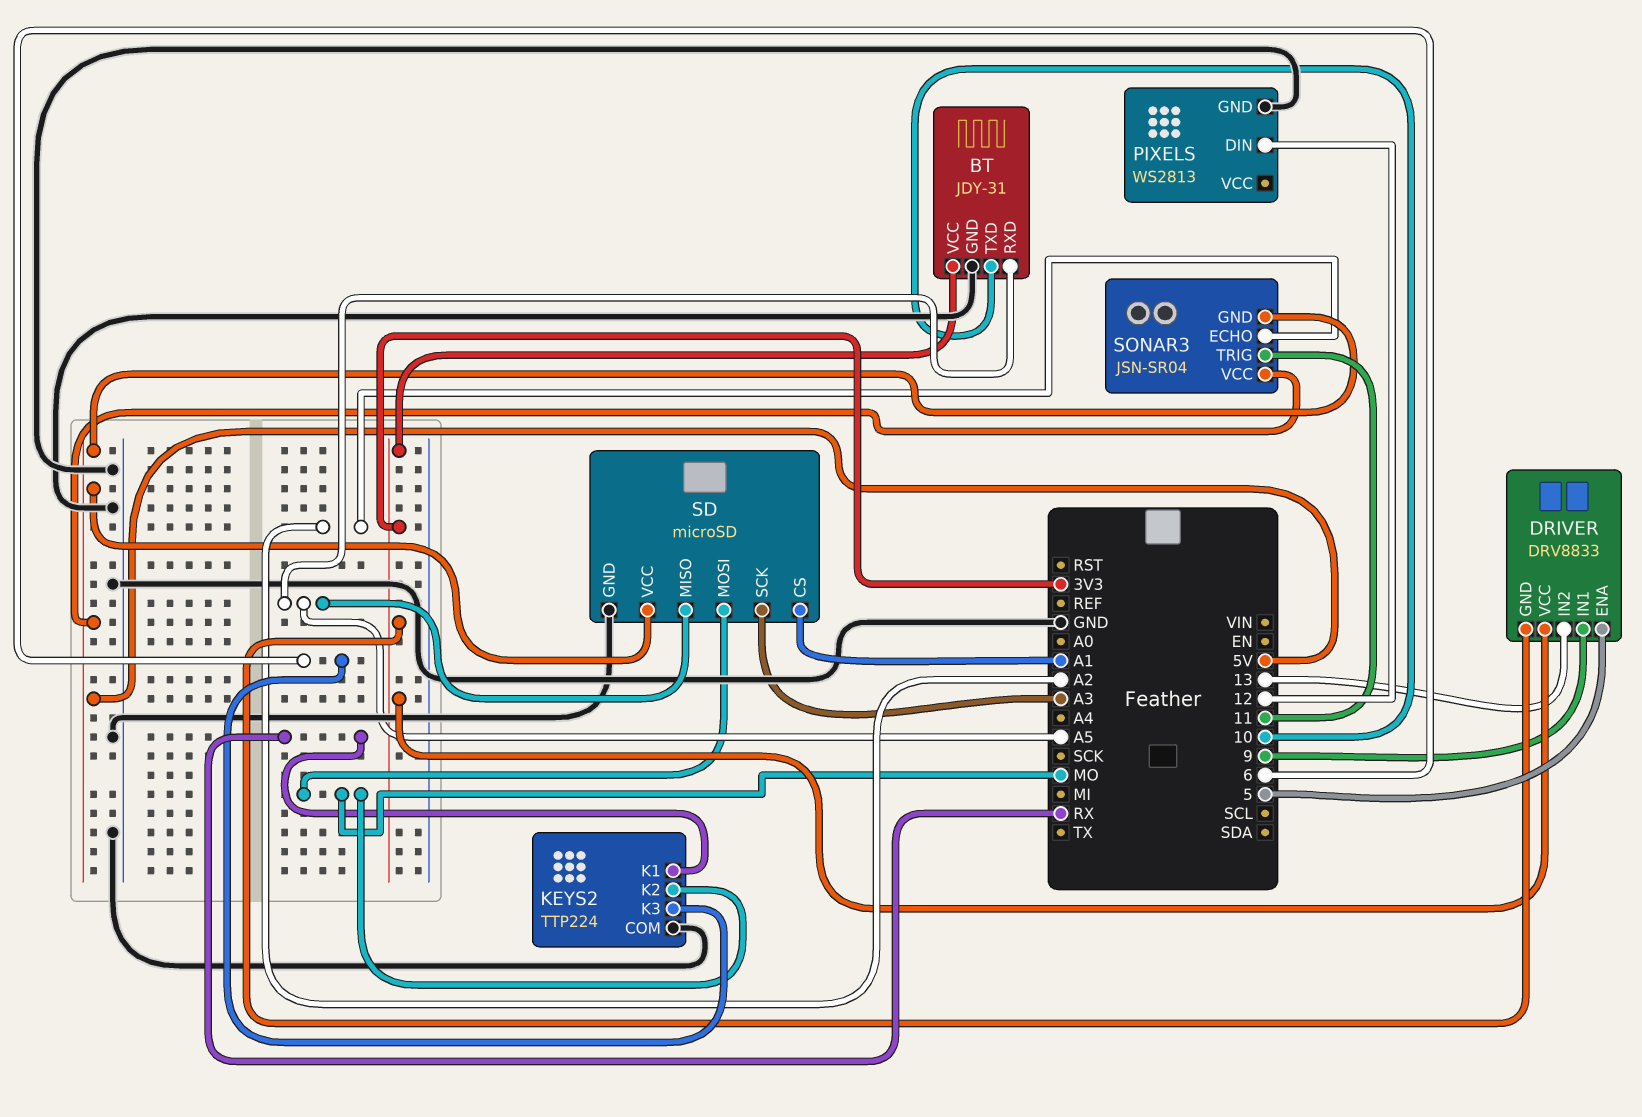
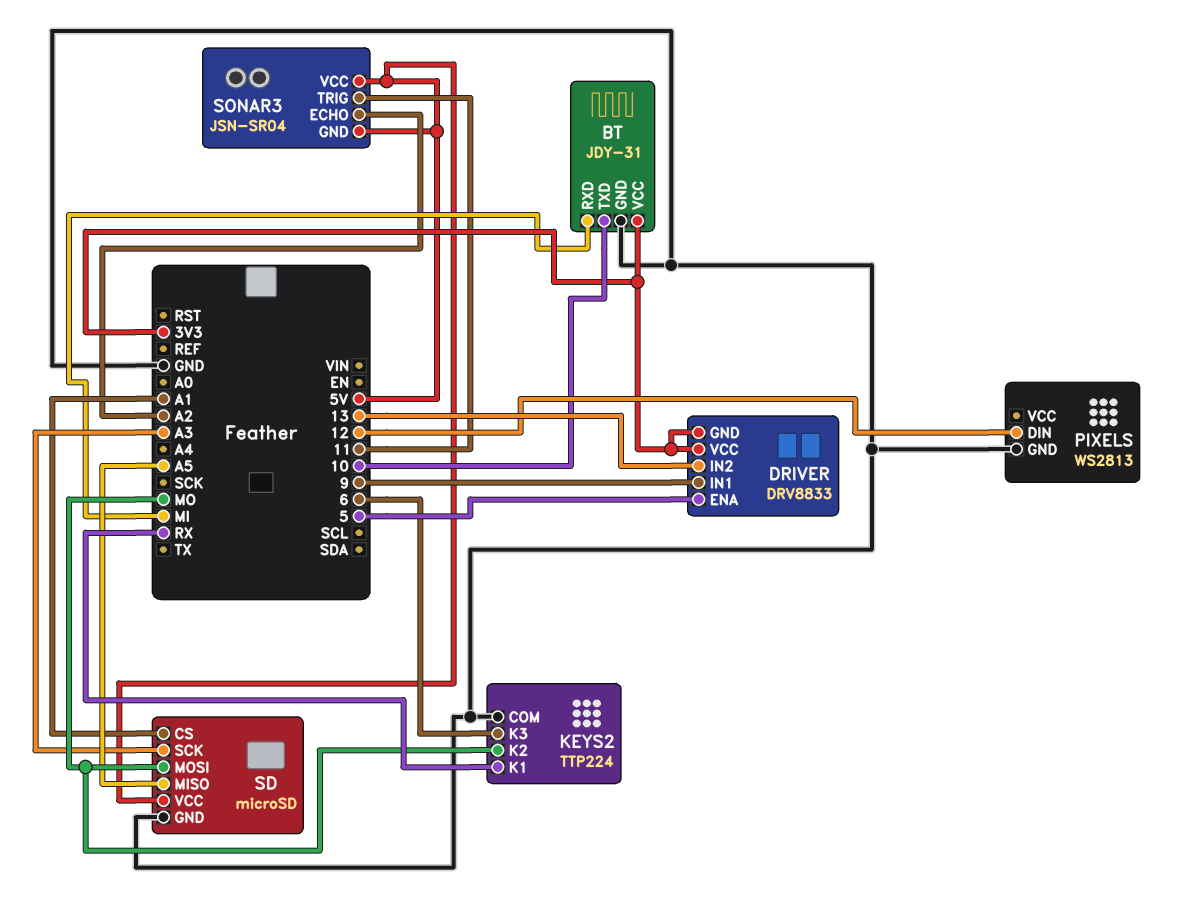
BT pin RXD: A5 -> MI

